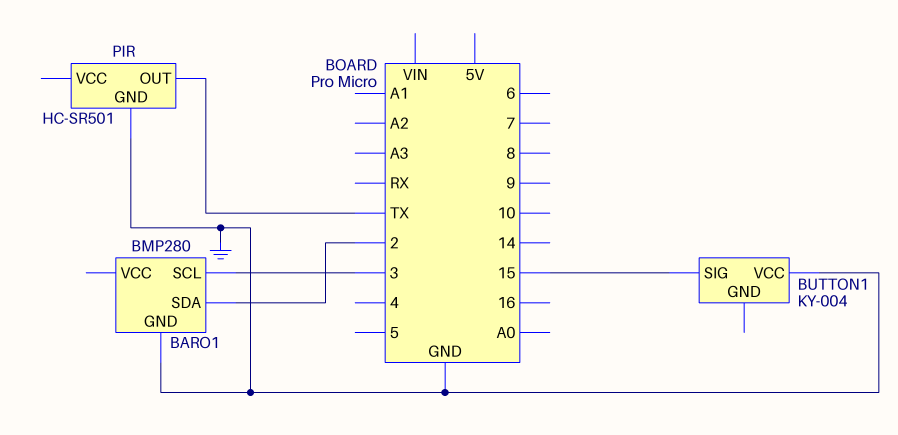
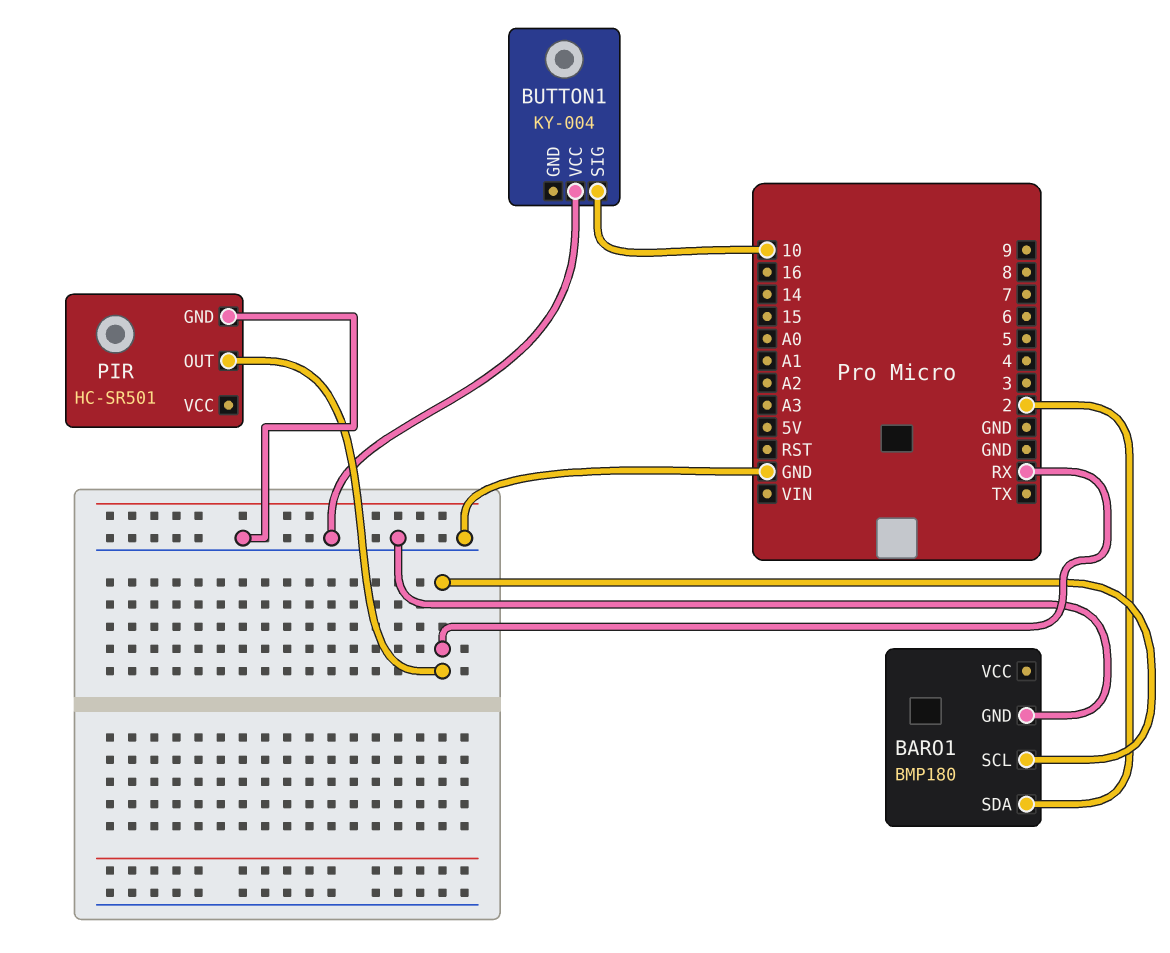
BARO1: BMP280 -> BMP180
BARO1 pin SCL: 3 -> RX
BUTTON1 pin SIG: 15 -> 10
PIR pin OUT: TX -> RX

